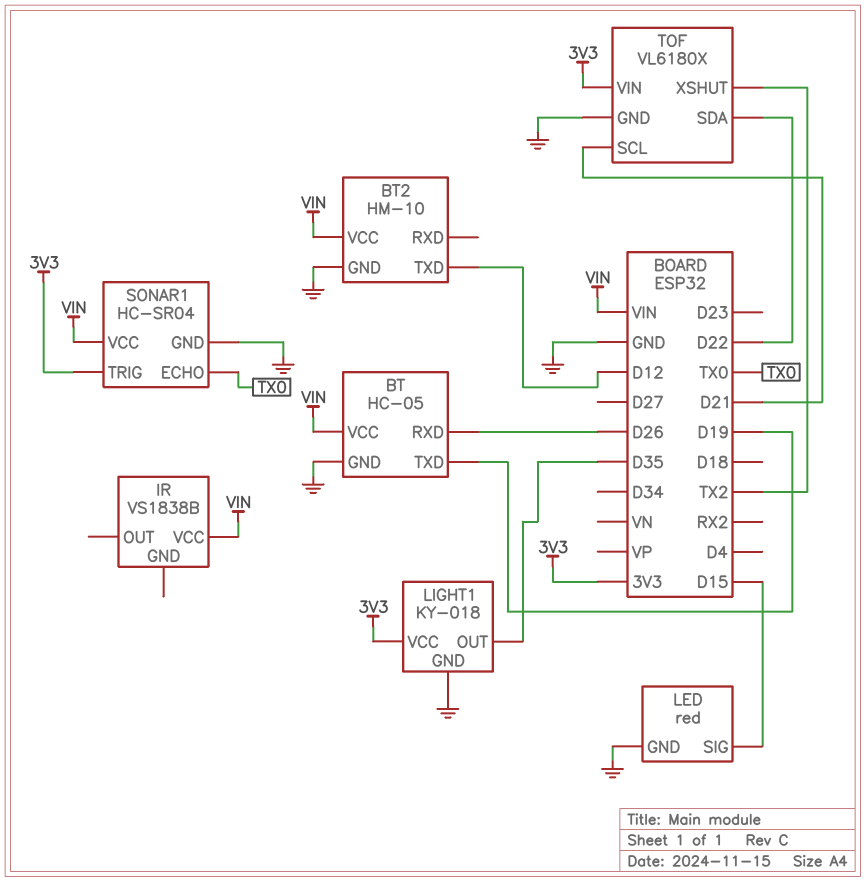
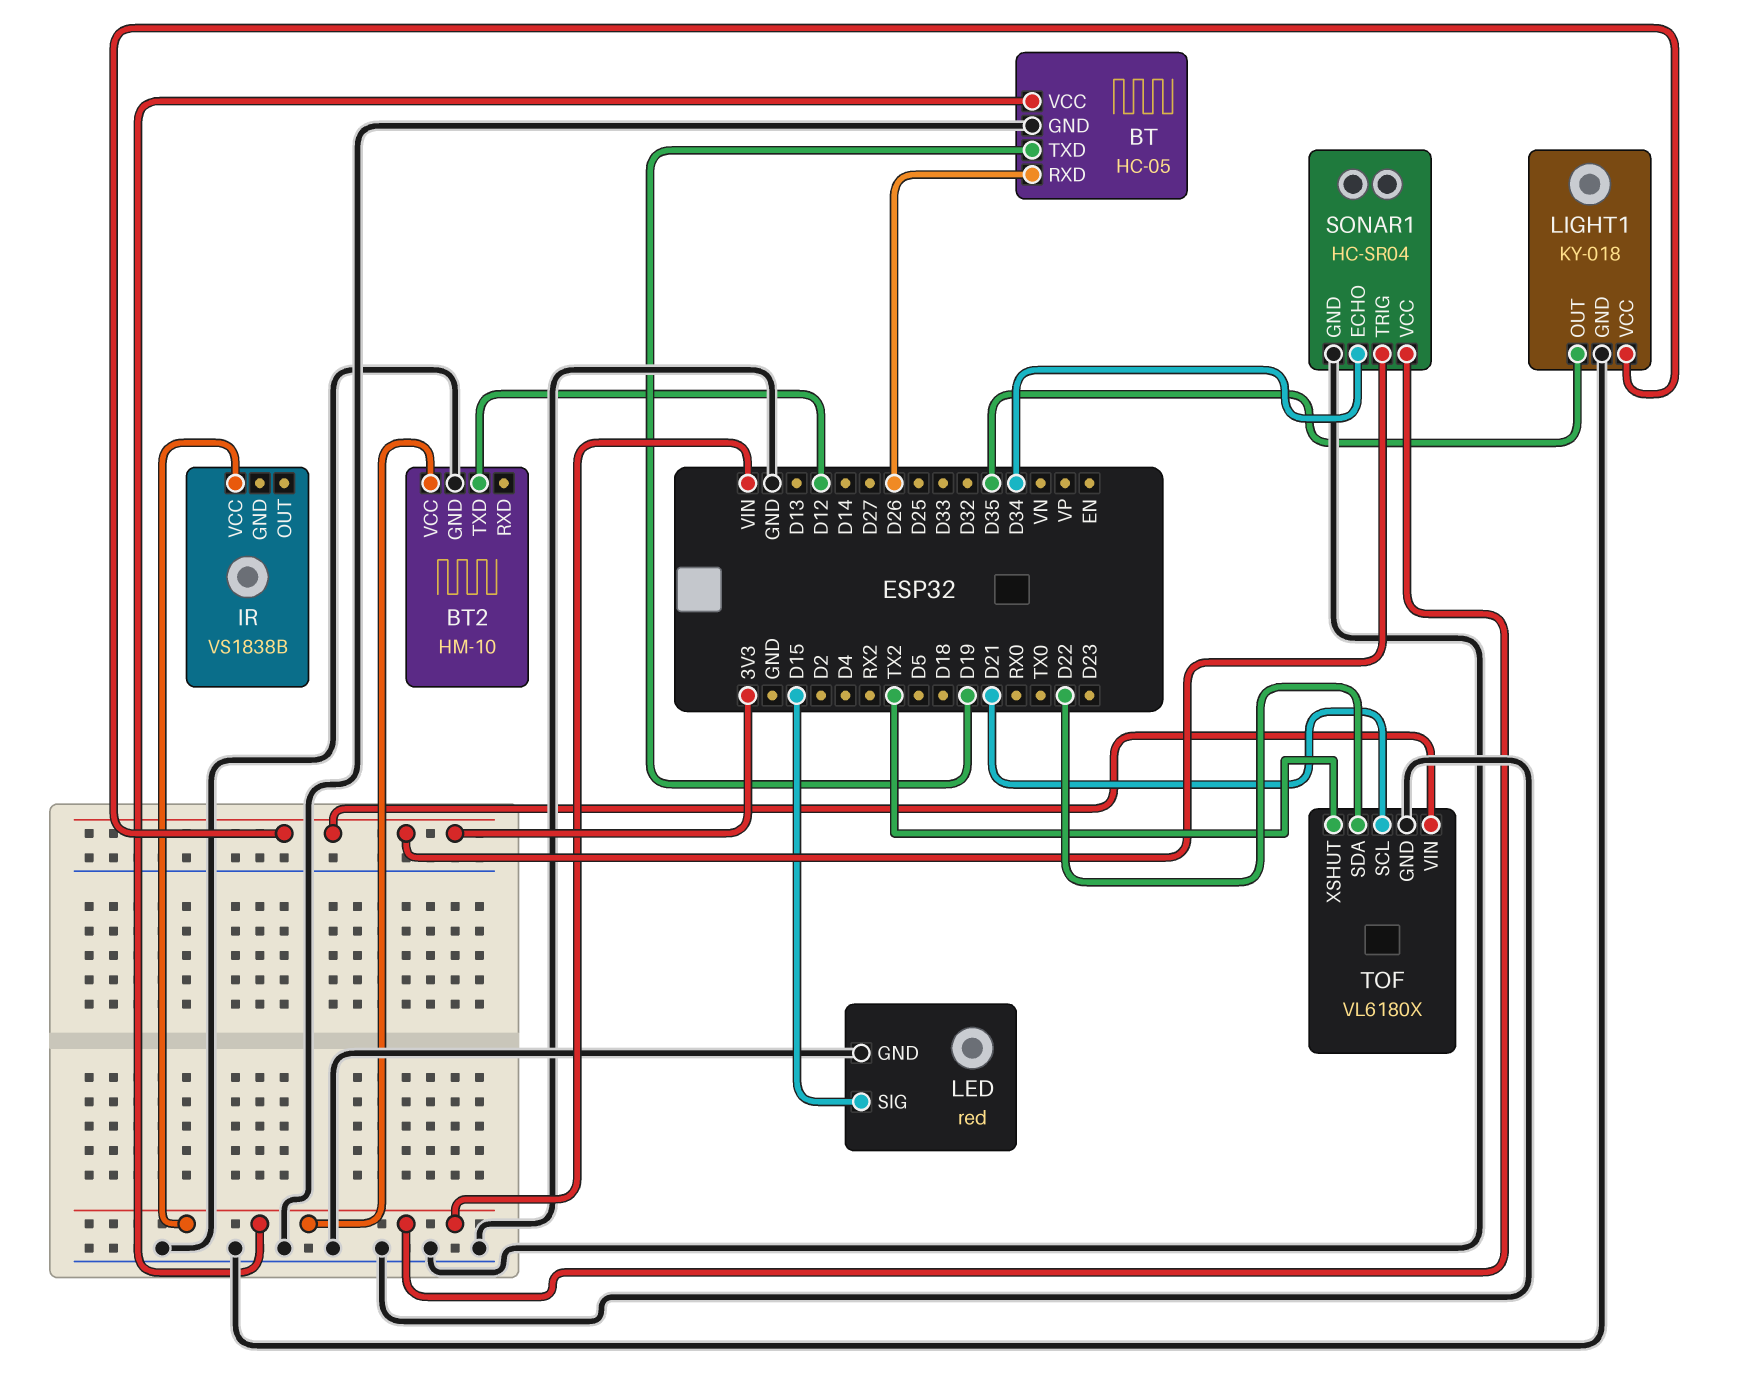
SONAR1 pin ECHO: TX0 -> D34

